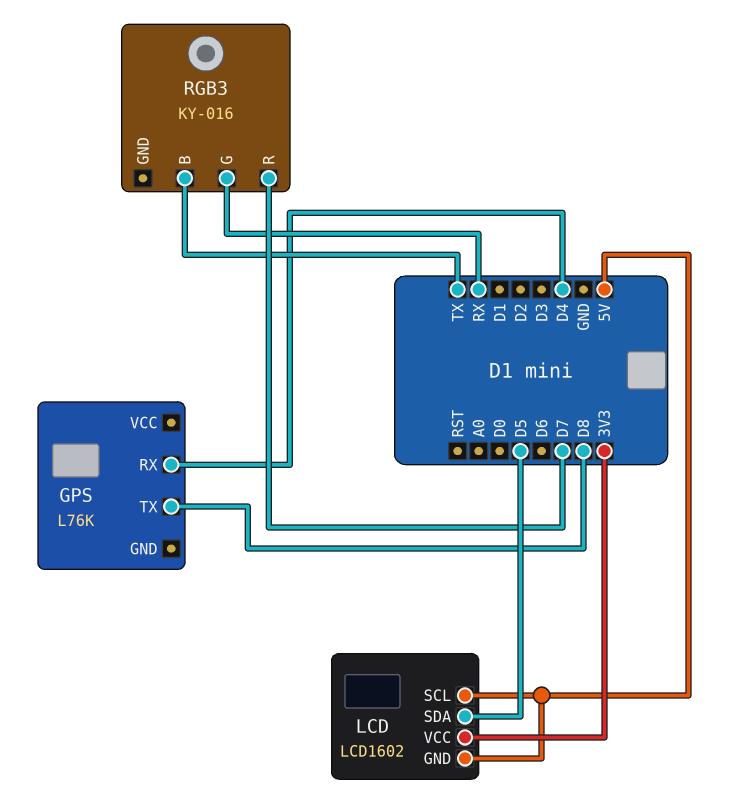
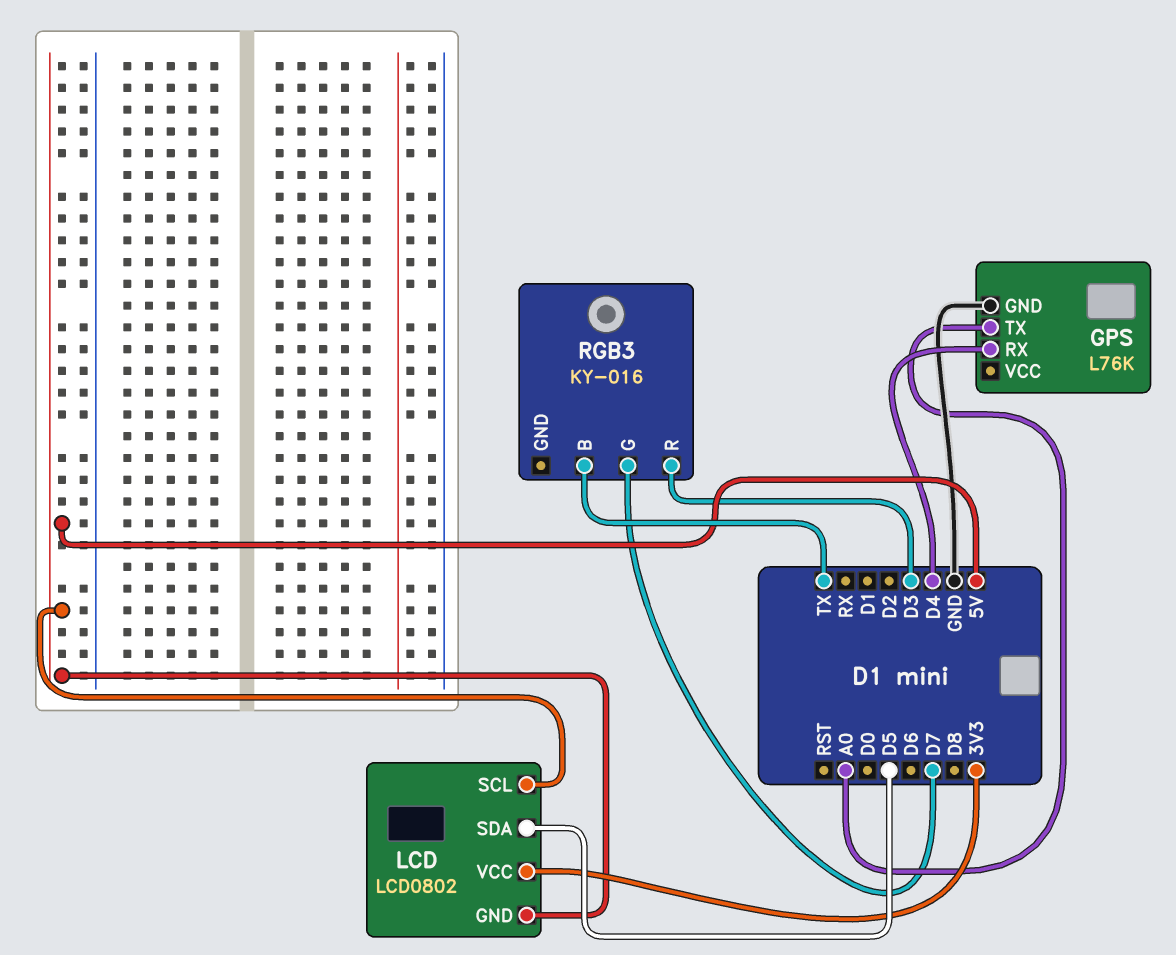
GPS pin GND: none -> GND
GPS pin TX: D8 -> A0
LCD: LCD1602 -> LCD0802
RGB3 pin G: RX -> D7
RGB3 pin R: D7 -> D3

